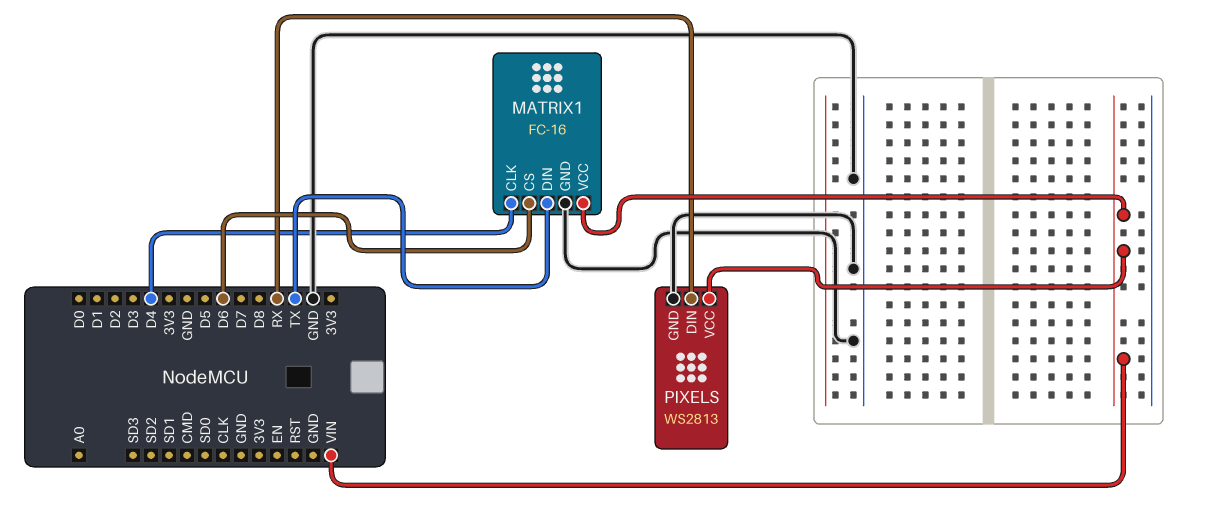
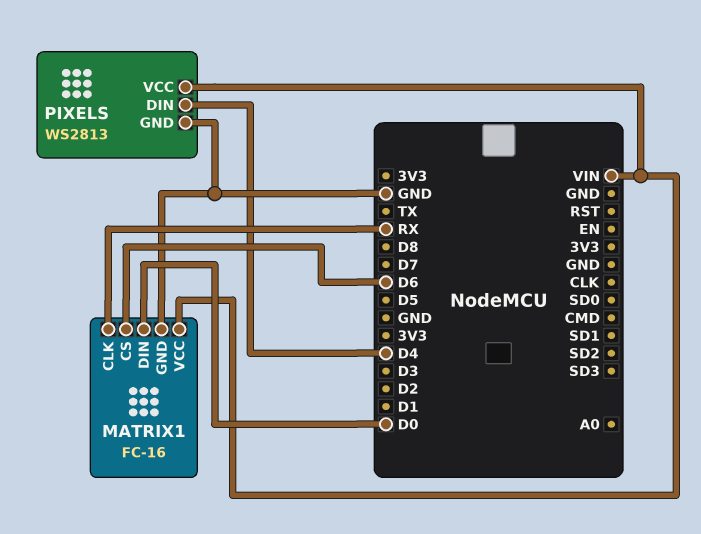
MATRIX1 pin CLK: D4 -> RX
MATRIX1 pin DIN: TX -> D0
PIXELS pin DIN: RX -> D4

